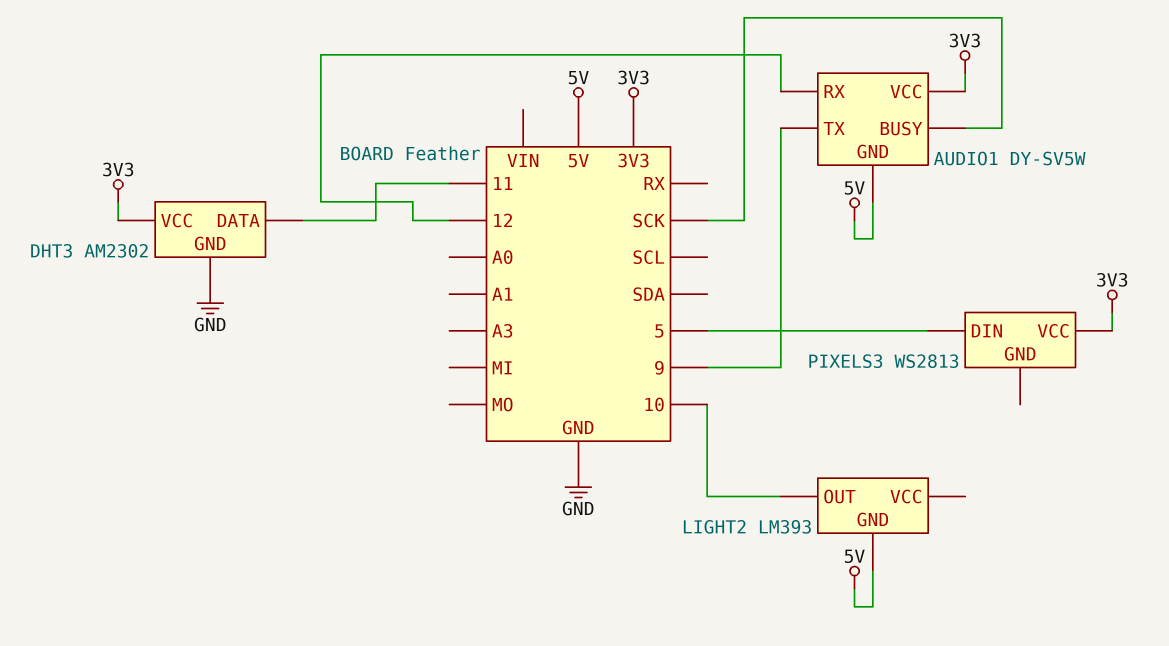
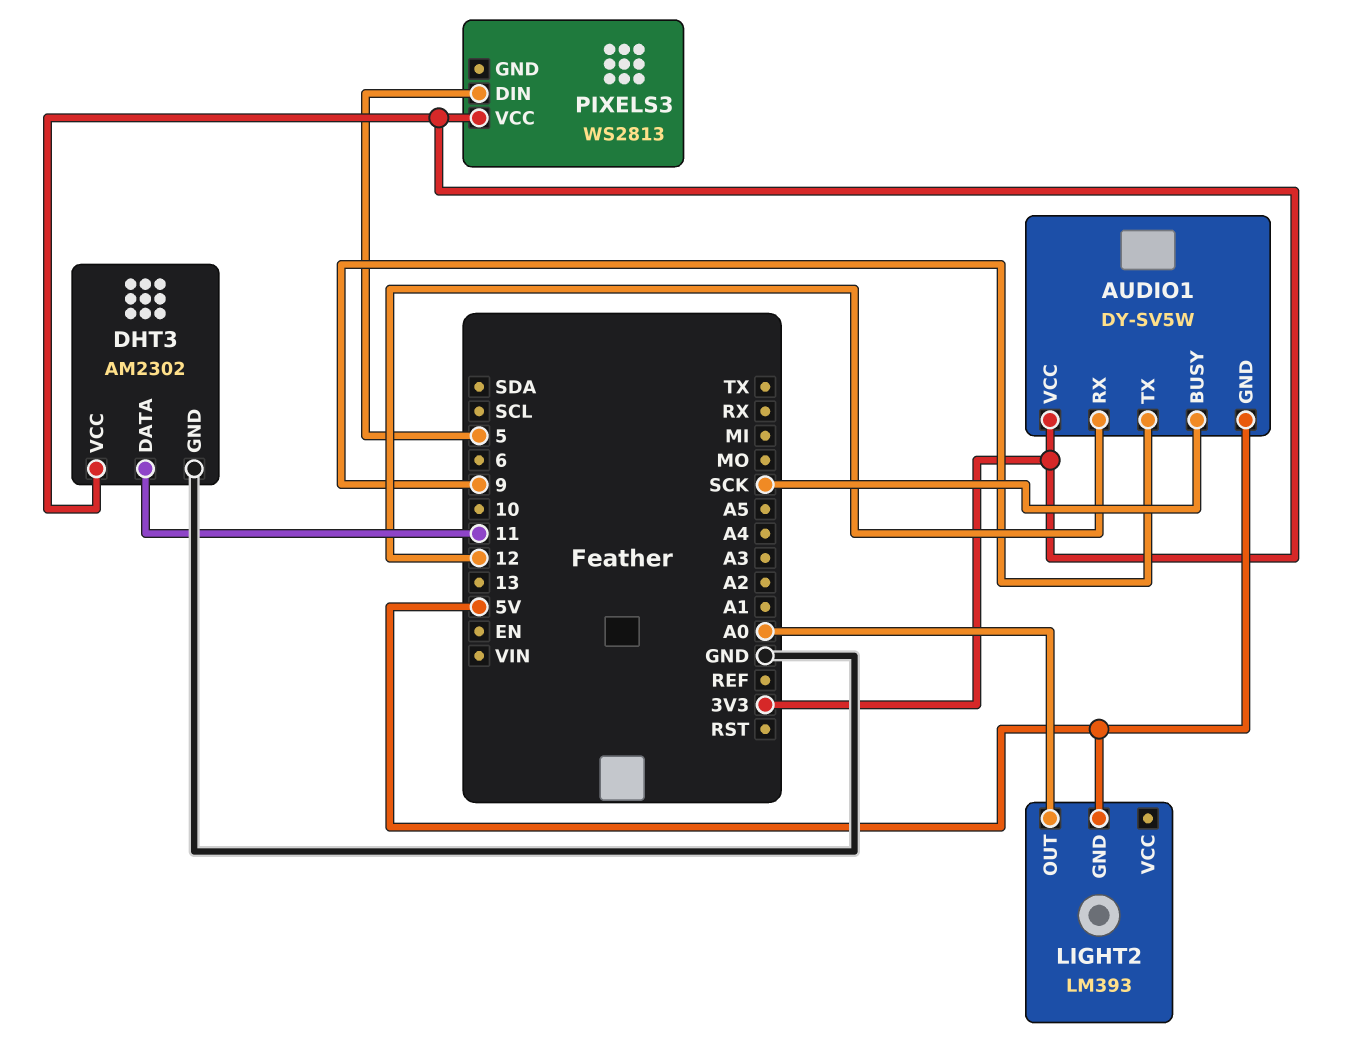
LIGHT2 pin OUT: 10 -> A0

